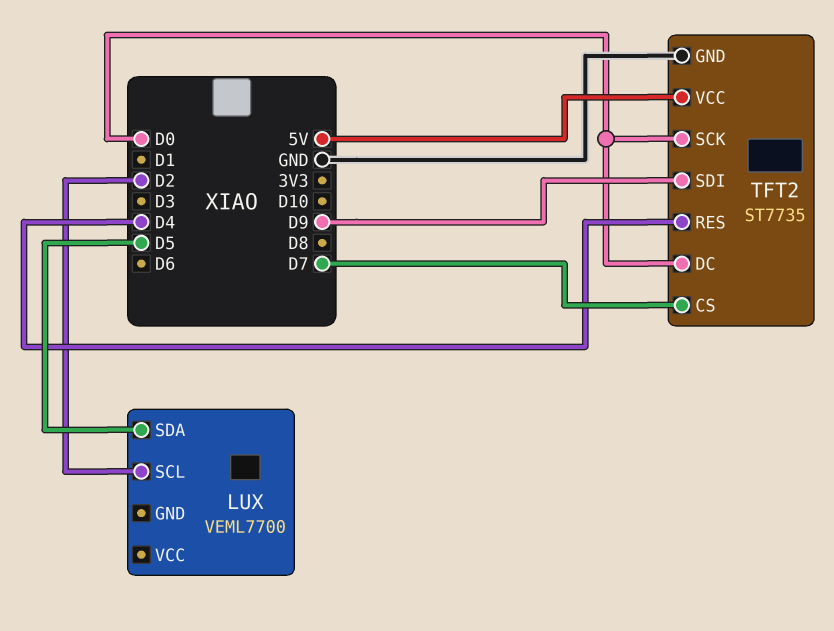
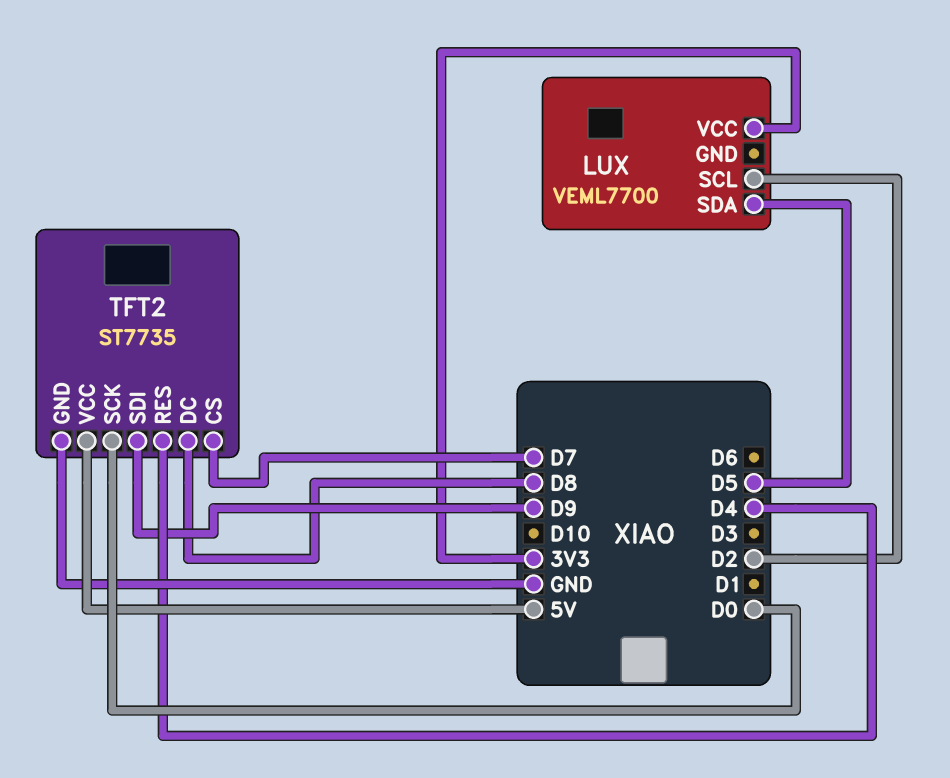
LUX pin VCC: none -> 3V3
TFT2 pin DC: D0 -> D8

